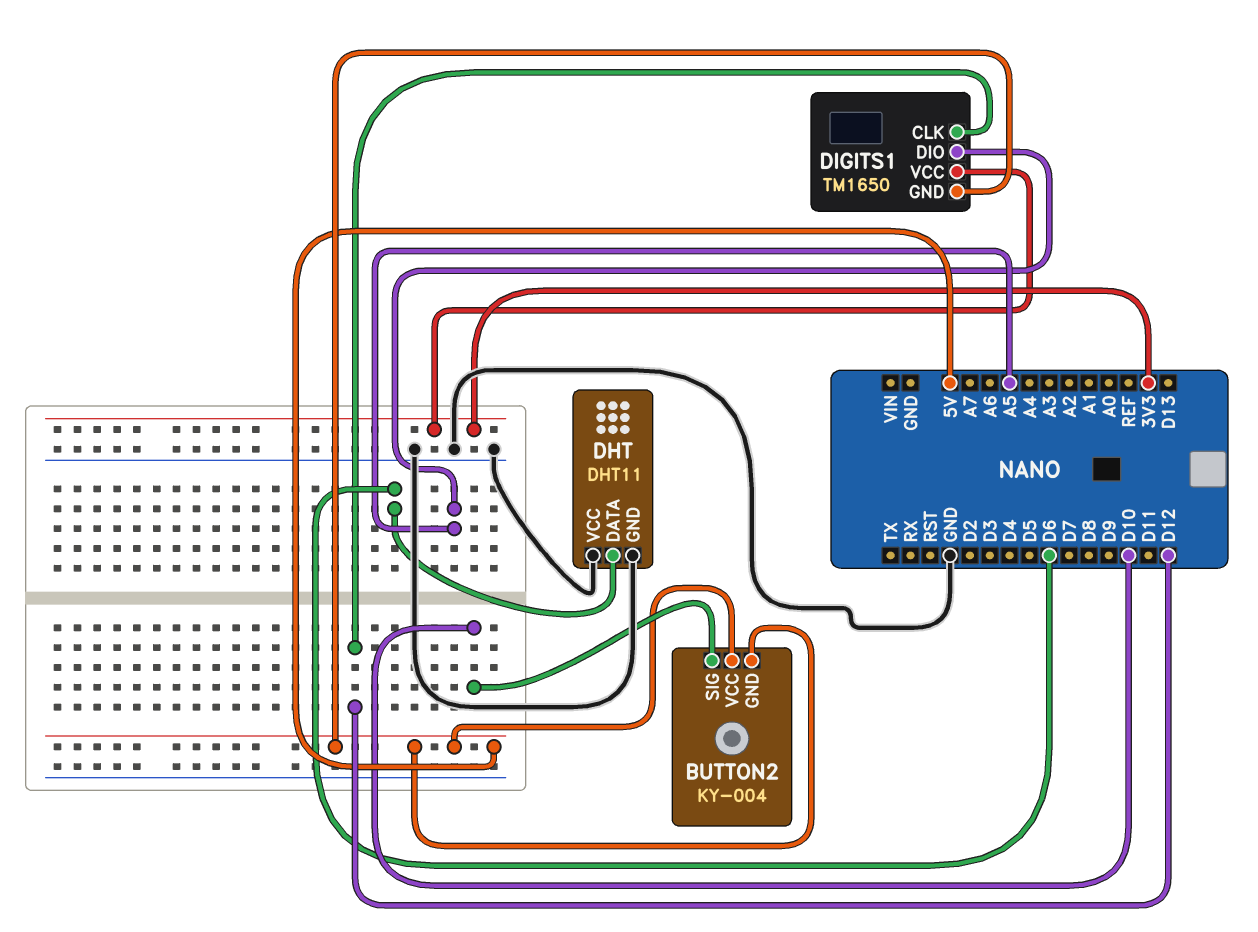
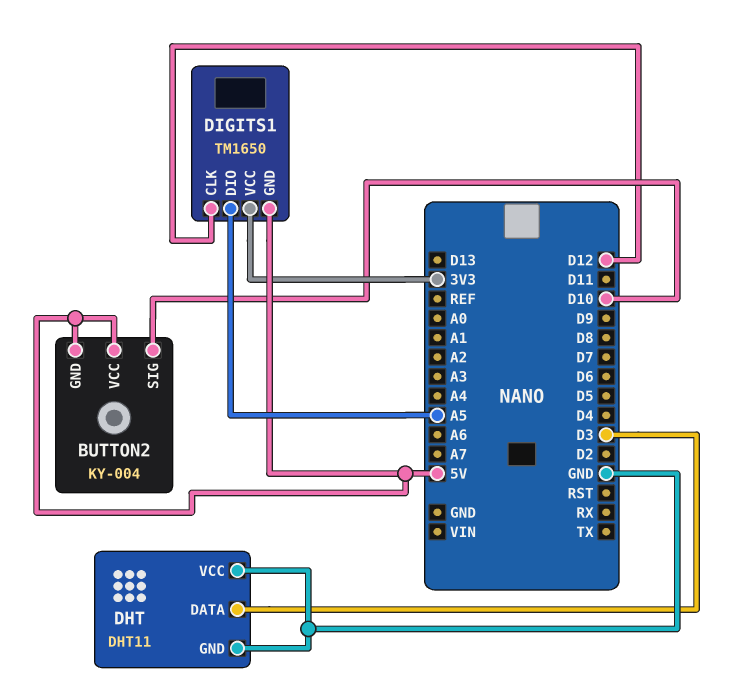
DHT pin DATA: D6 -> D3

